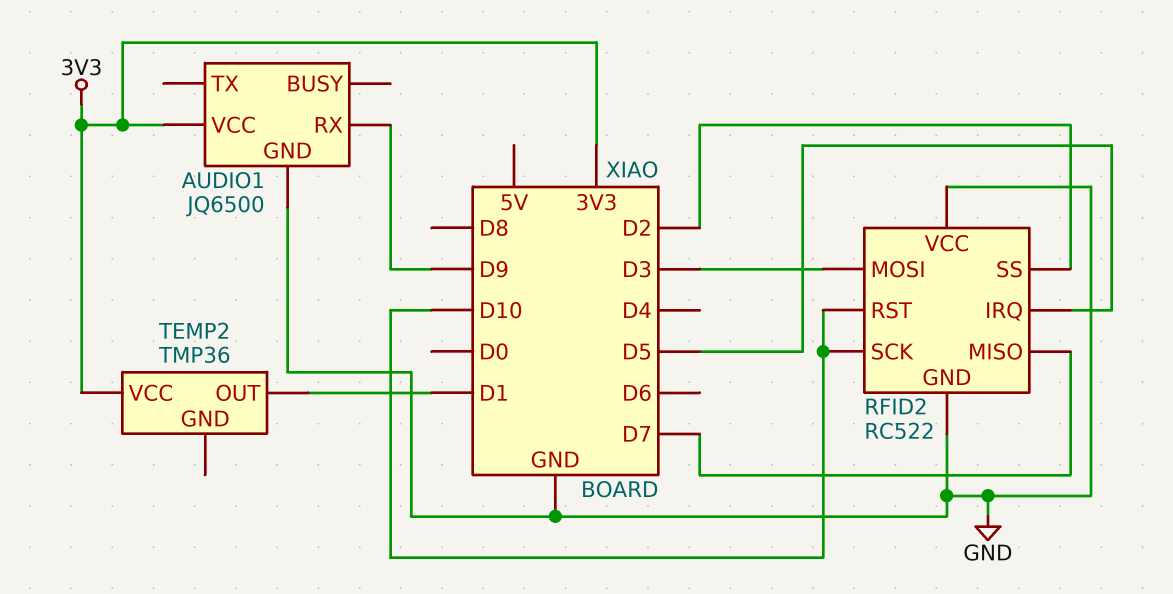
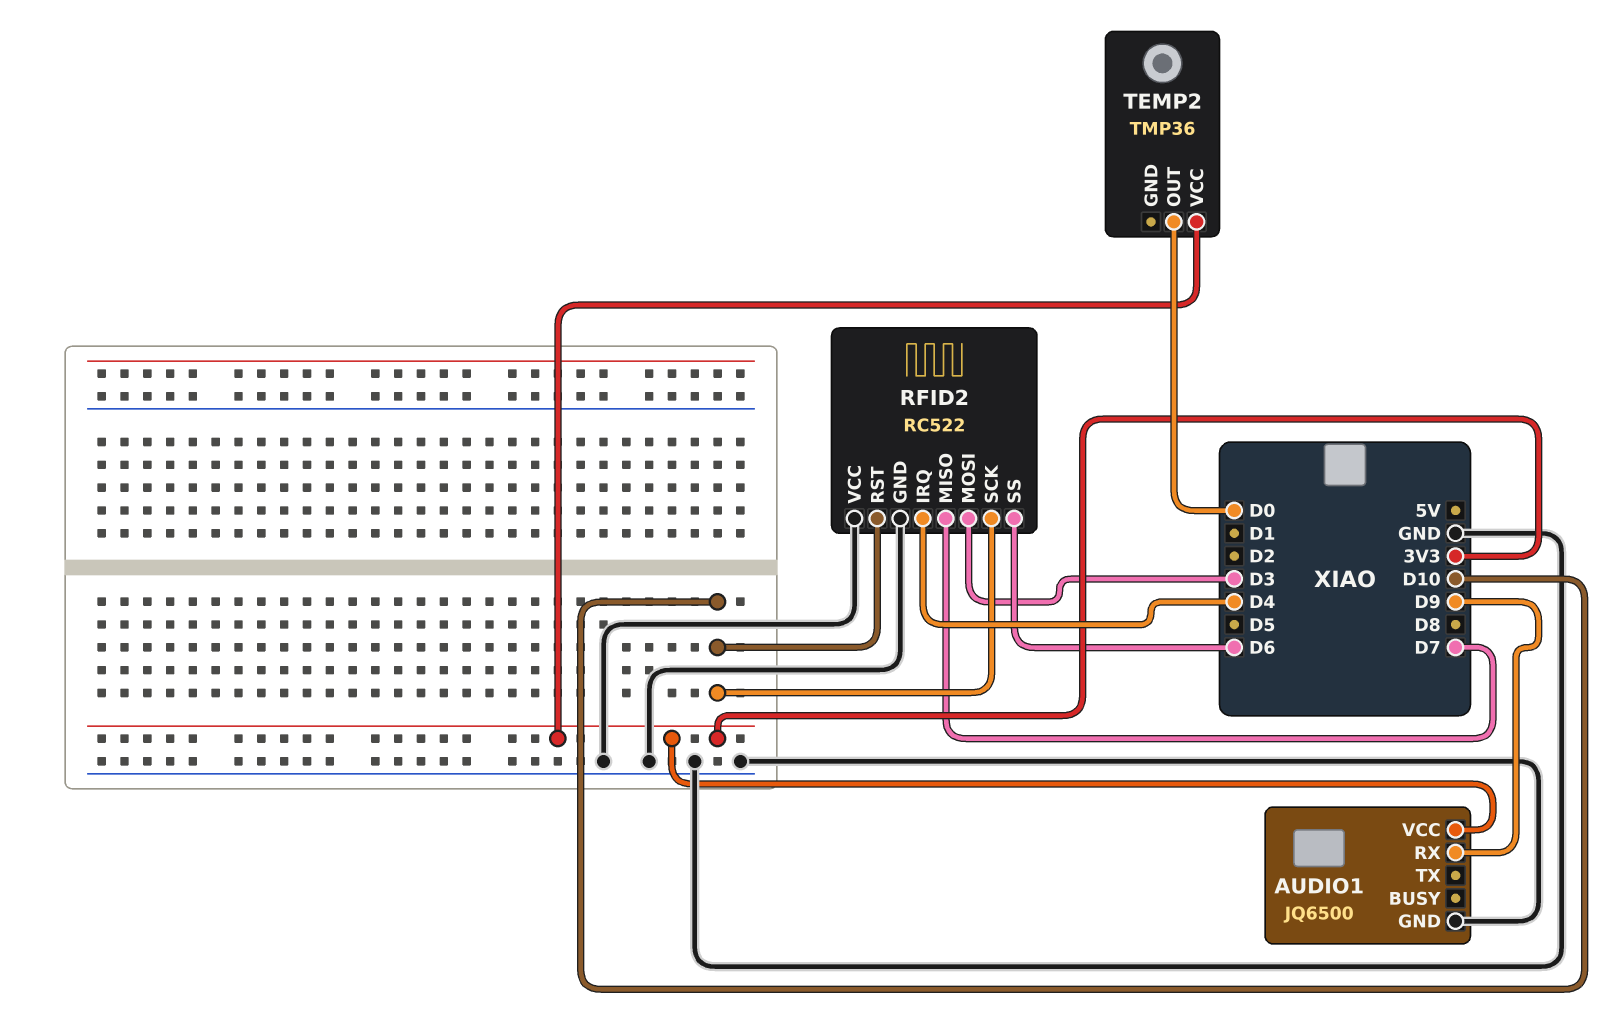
RFID2 pin IRQ: D5 -> D4
RFID2 pin SS: D2 -> D6
TEMP2 pin OUT: D1 -> D0

